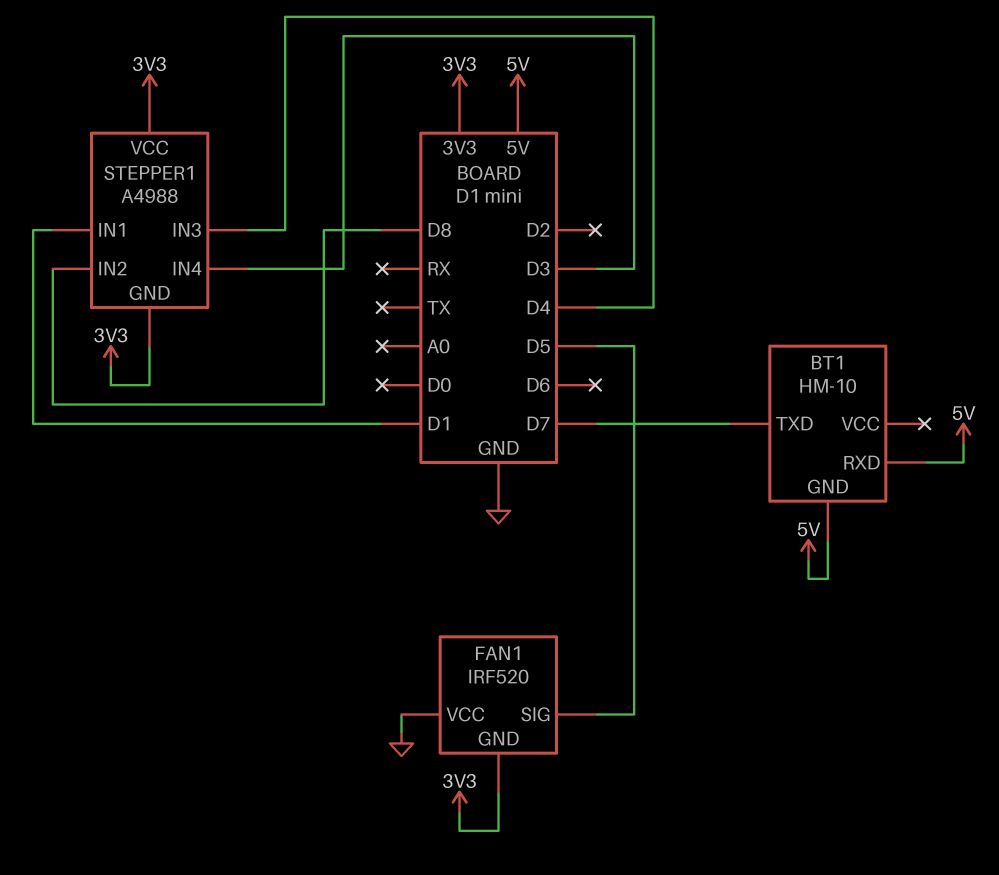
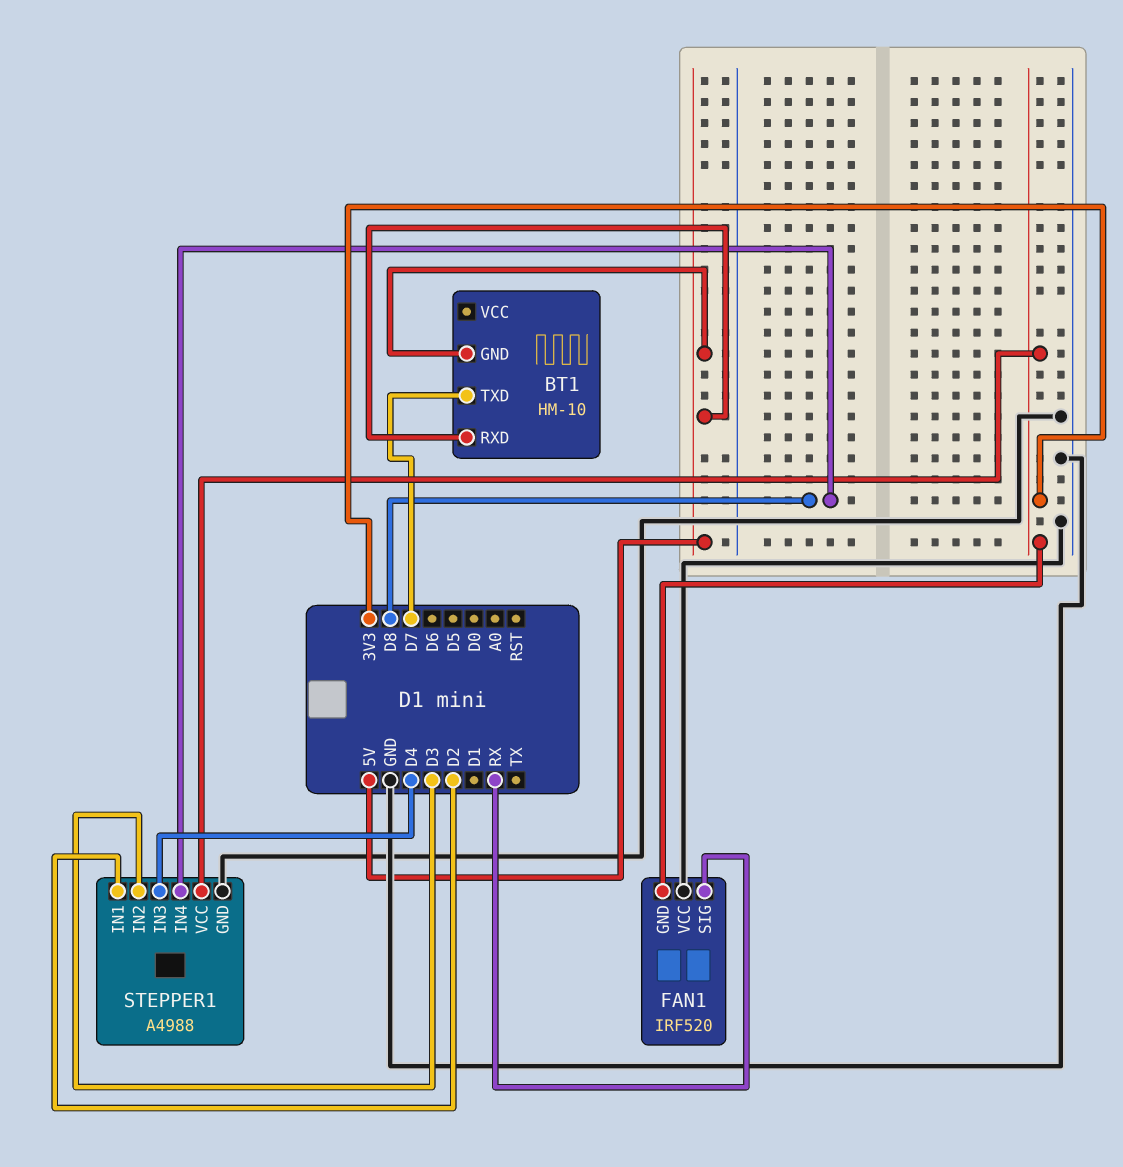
FAN1 pin SIG: D5 -> RX
STEPPER1 pin GND: 3V3 -> GND
STEPPER1 pin IN1: D1 -> D2
STEPPER1 pin IN2: D8 -> D3
STEPPER1 pin IN4: D3 -> D8

